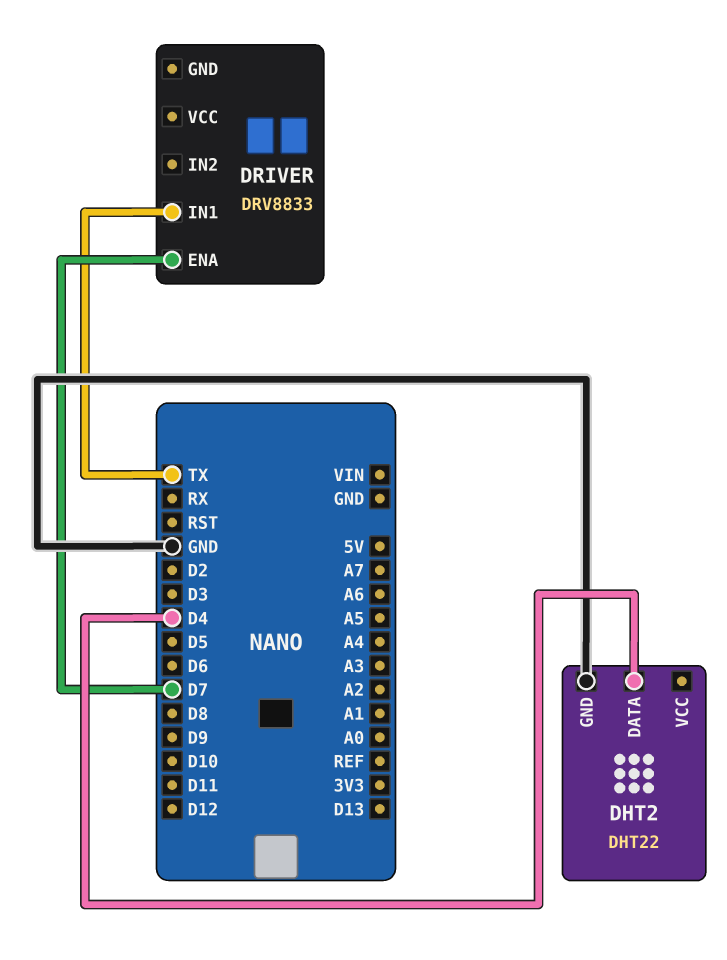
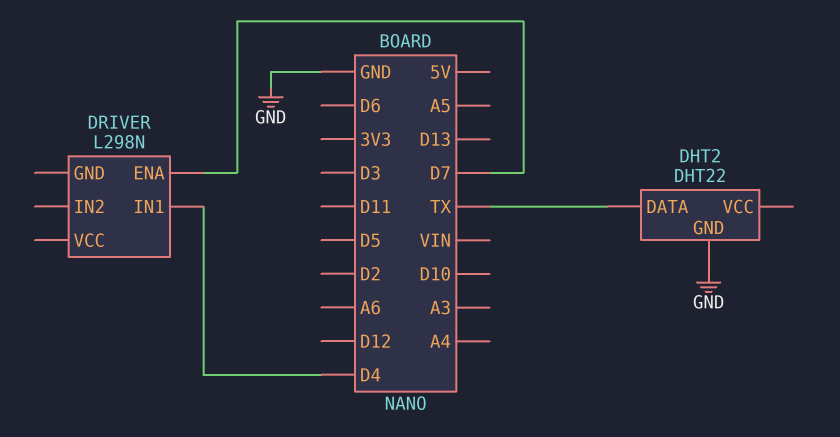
DHT2 pin DATA: D4 -> TX
DRIVER: DRV8833 -> L298N
DRIVER pin IN1: TX -> D4

